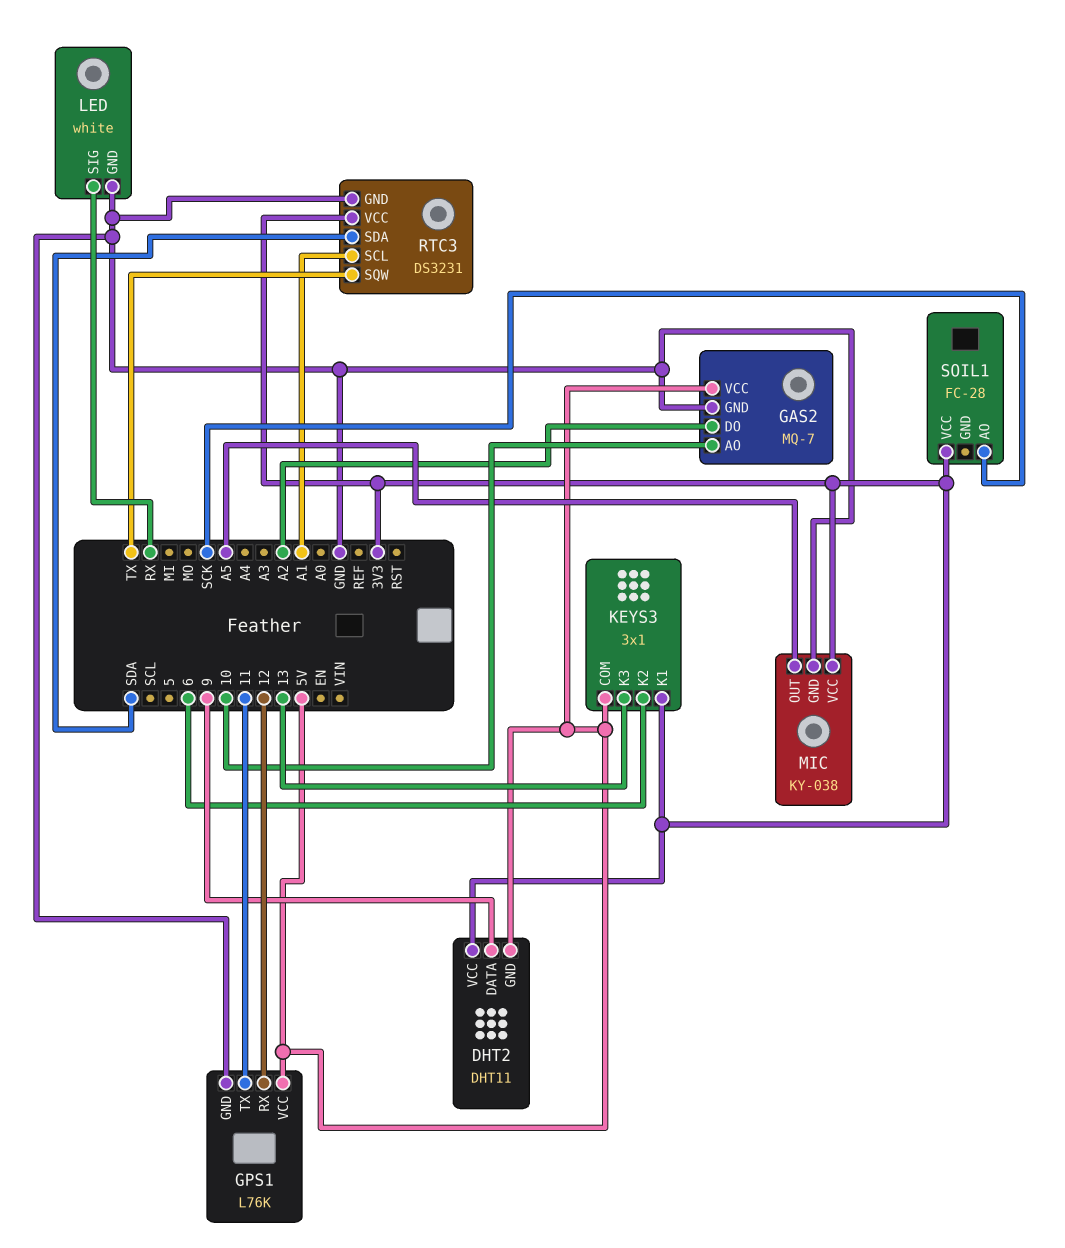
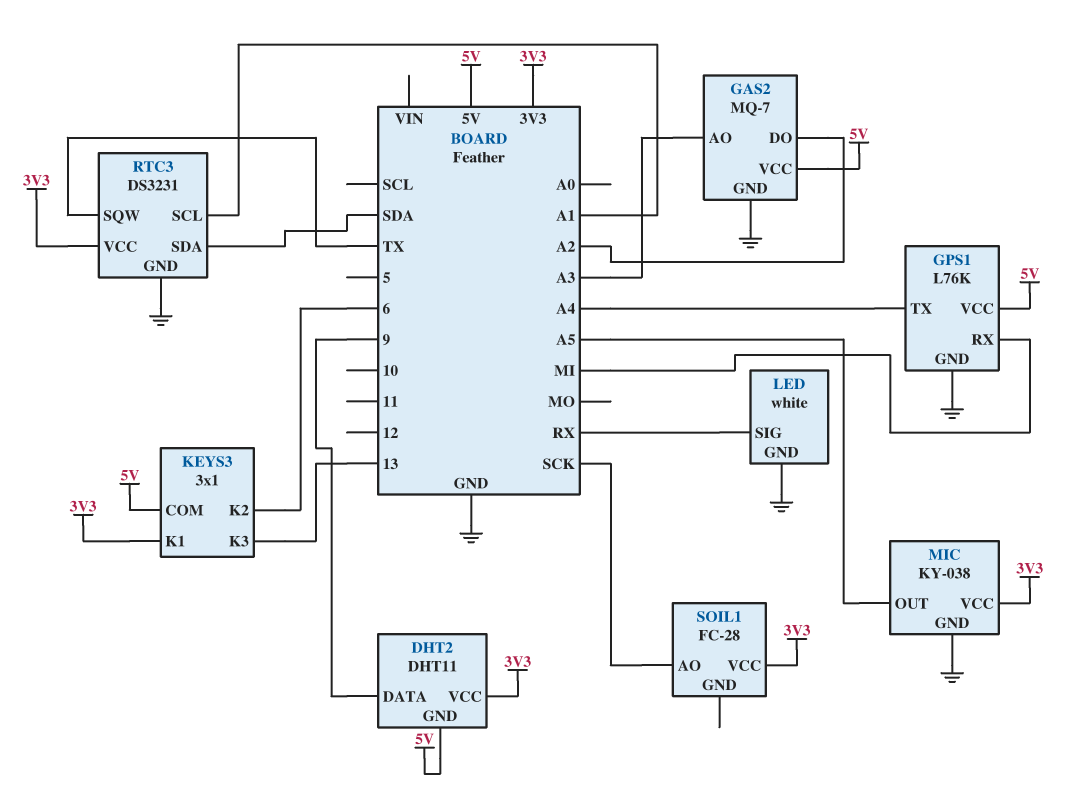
GAS2 pin AO: 10 -> A3
GPS1 pin RX: 12 -> MI
GPS1 pin TX: 11 -> A4

